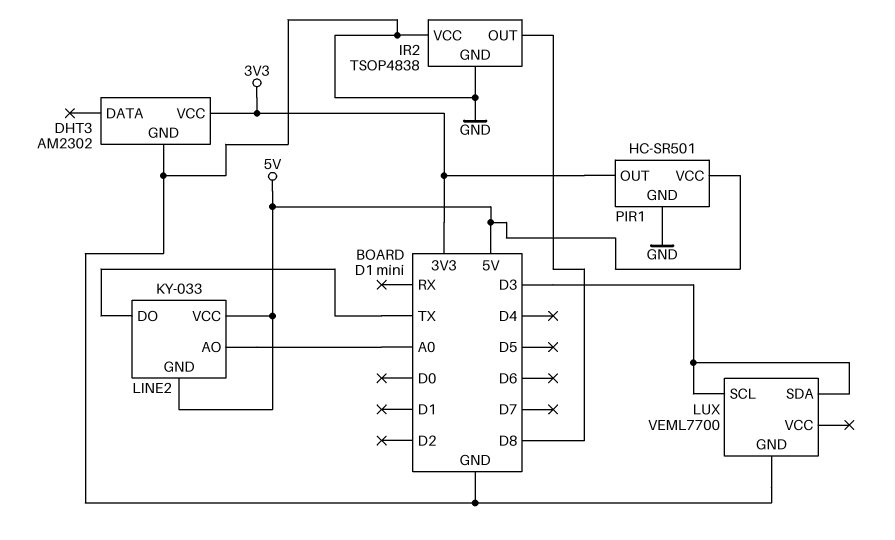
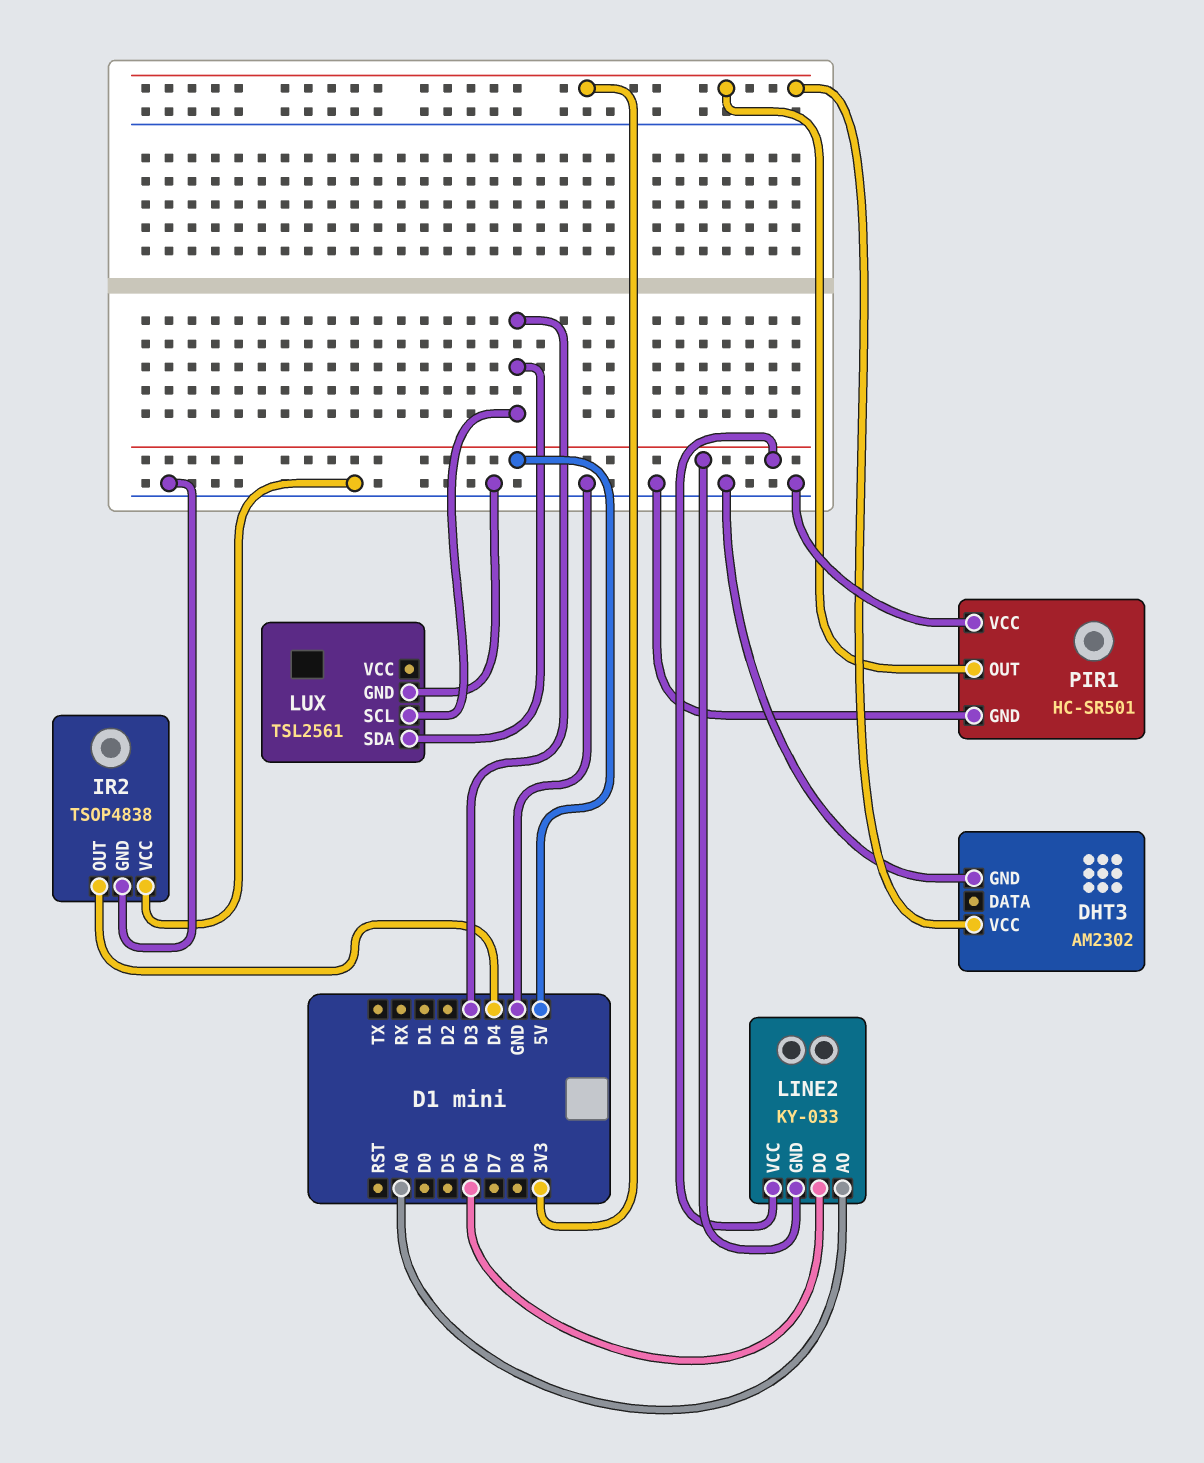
IR2 pin OUT: D8 -> D4
LINE2 pin DO: TX -> D6
LUX: VEML7700 -> TSL2561
PIR1 pin VCC: 5V -> GND

